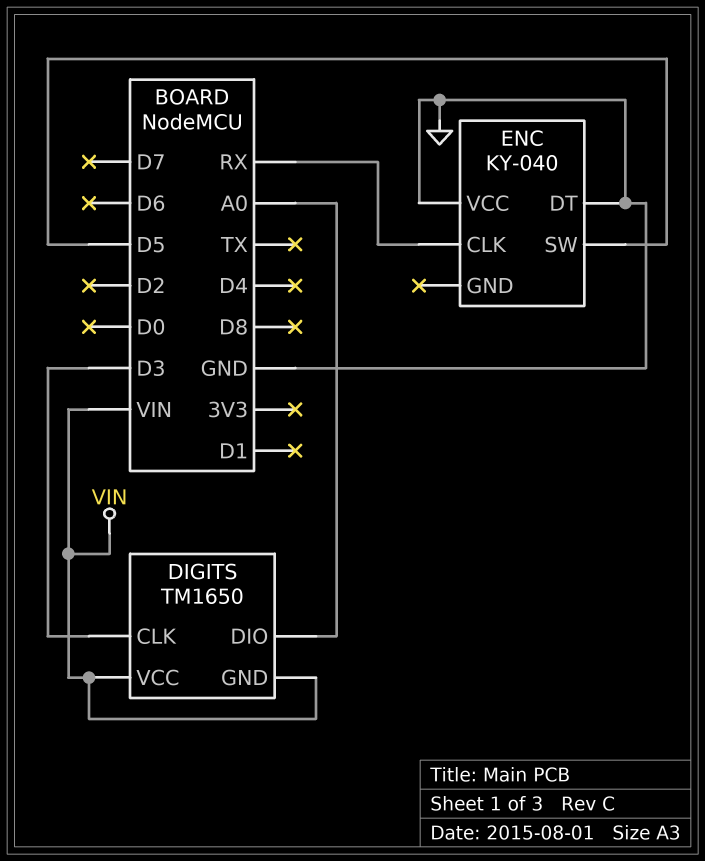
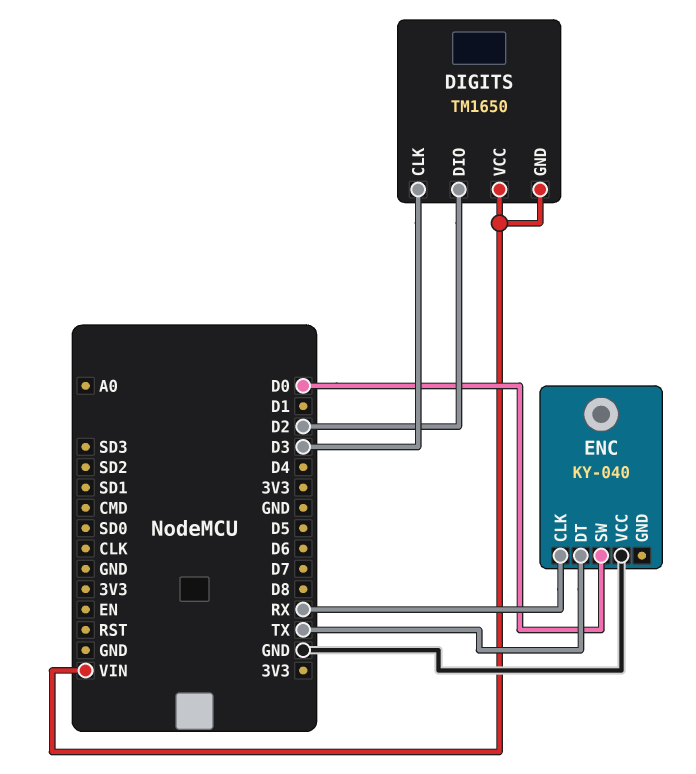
DIGITS pin DIO: A0 -> D2
ENC pin DT: GND -> TX
ENC pin SW: D5 -> D0

